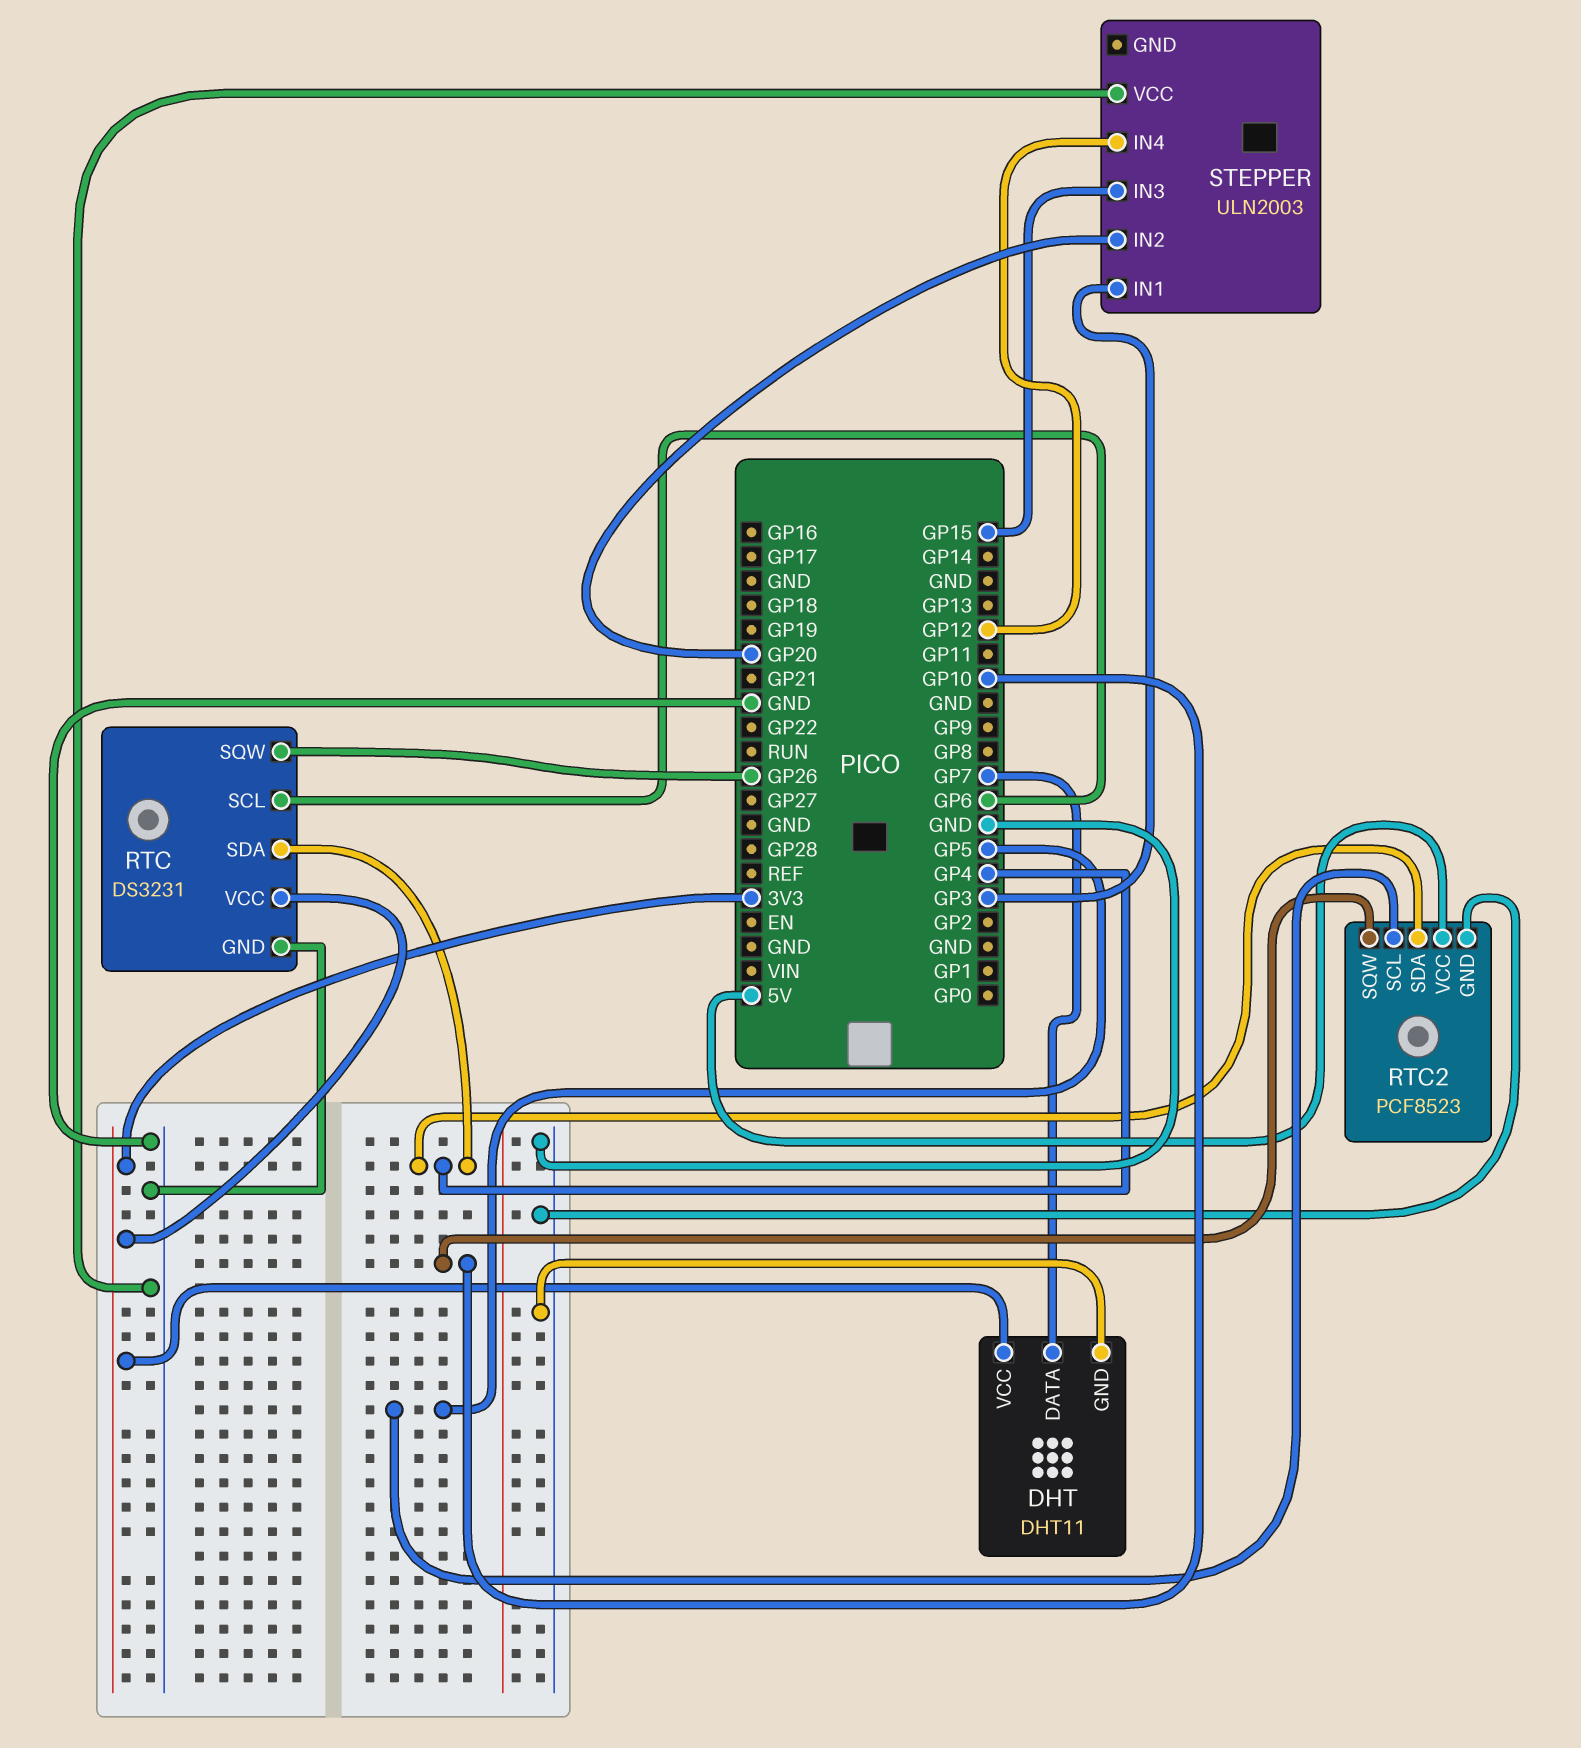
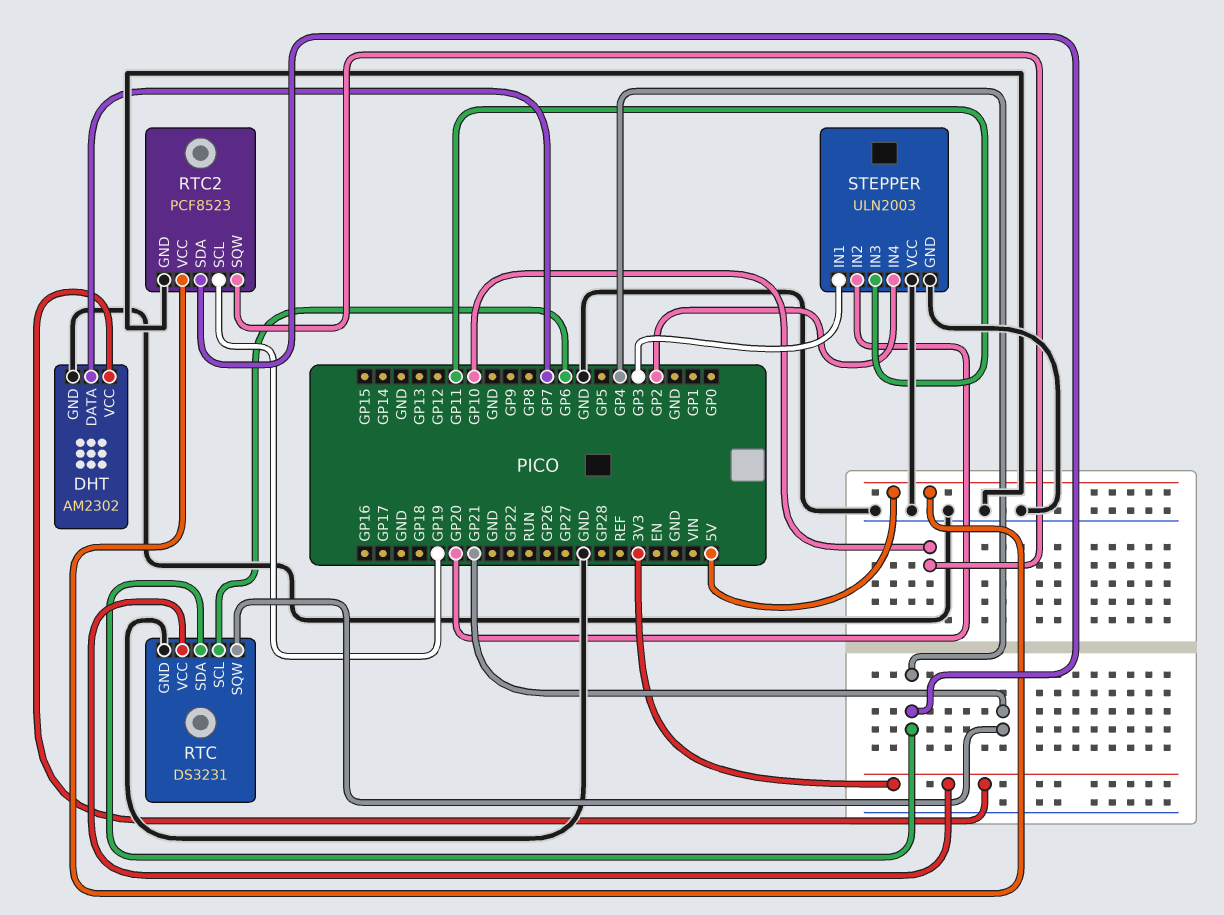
DHT: DHT11 -> AM2302
RTC pin SQW: GP26 -> GP21
RTC2 pin SCL: GP5 -> GP19
STEPPER pin GND: none -> GND
STEPPER pin IN3: GP15 -> GP11
STEPPER pin IN4: GP12 -> GP2

